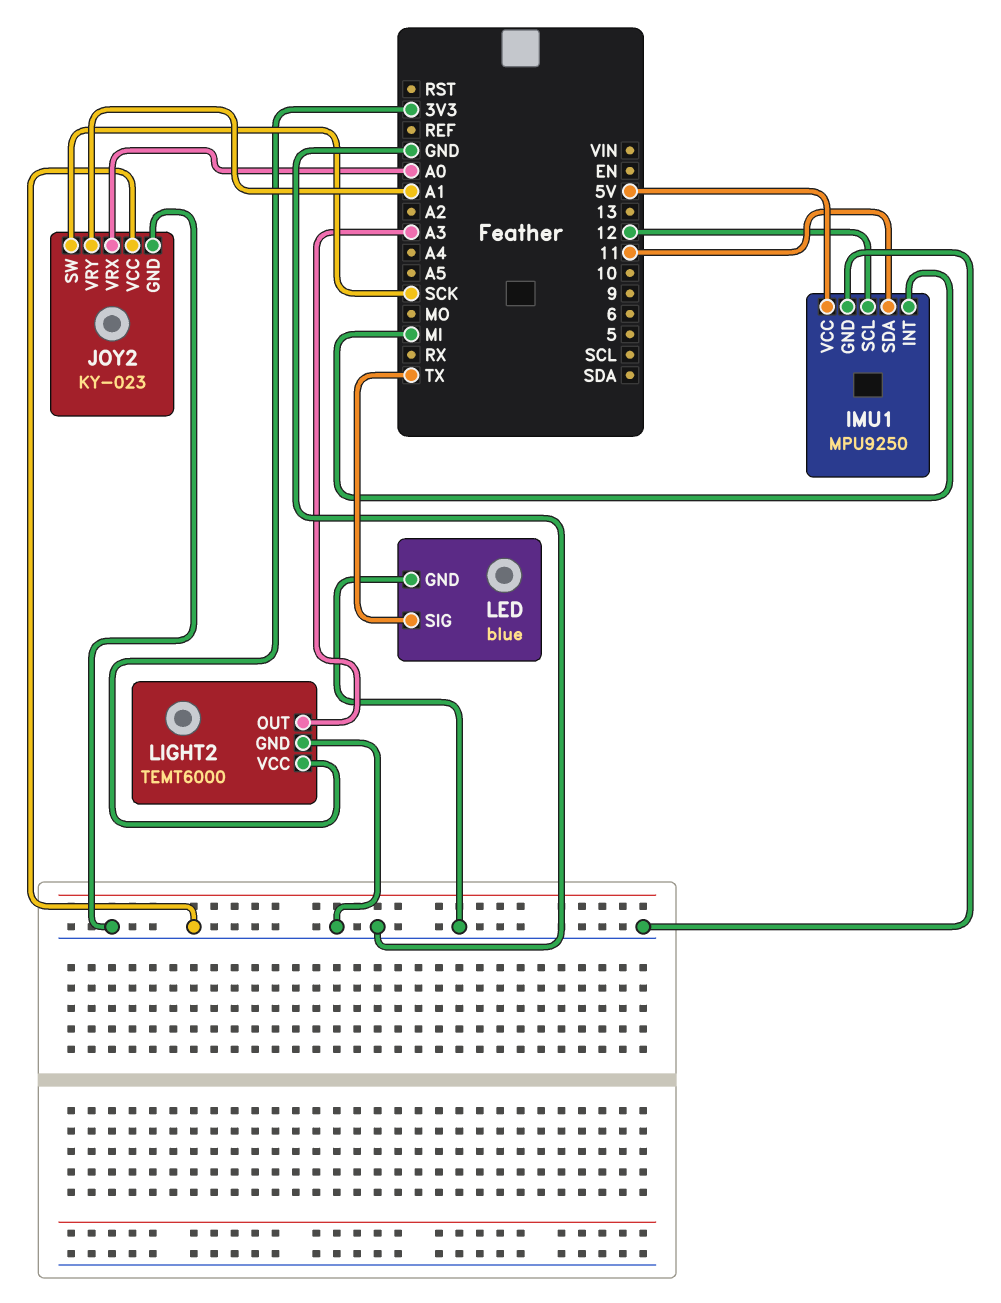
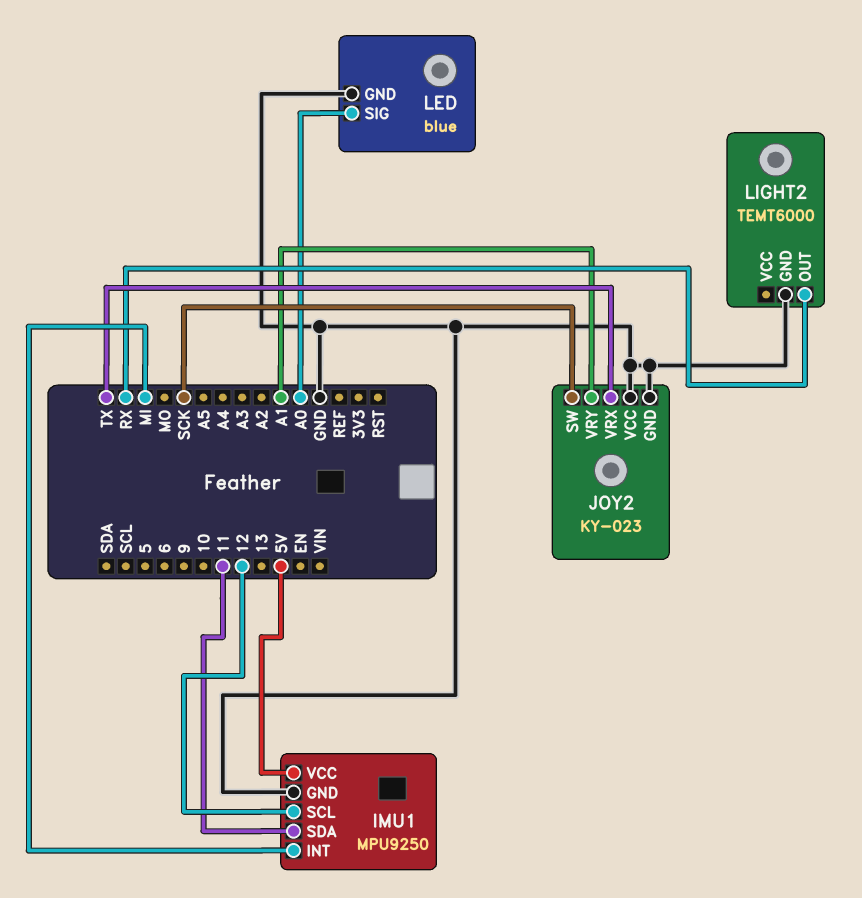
JOY2 pin VRX: A0 -> TX
LED pin SIG: TX -> A0
LIGHT2 pin OUT: A3 -> RX
LIGHT2 pin VCC: 3V3 -> none

